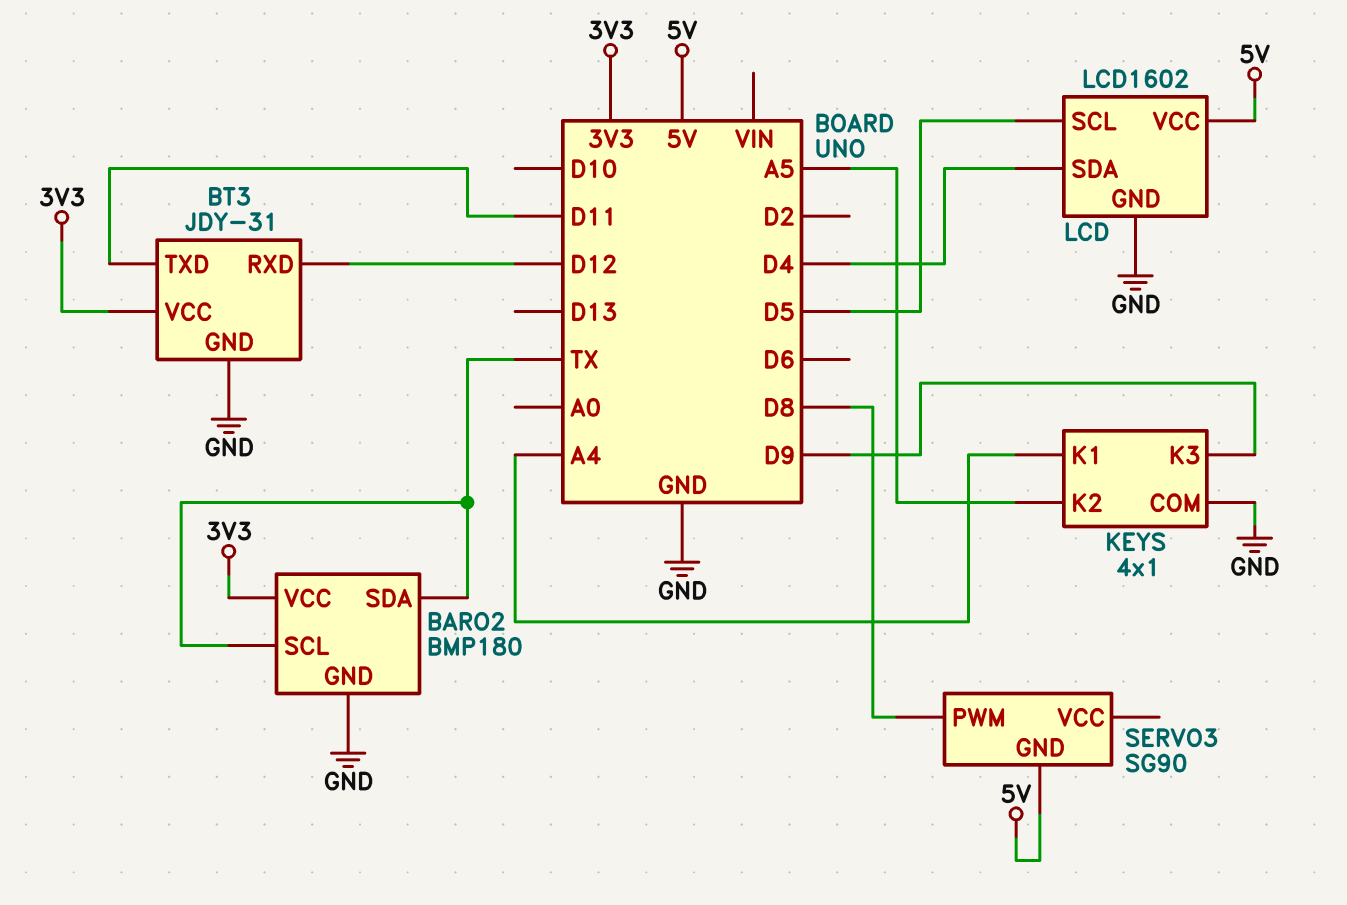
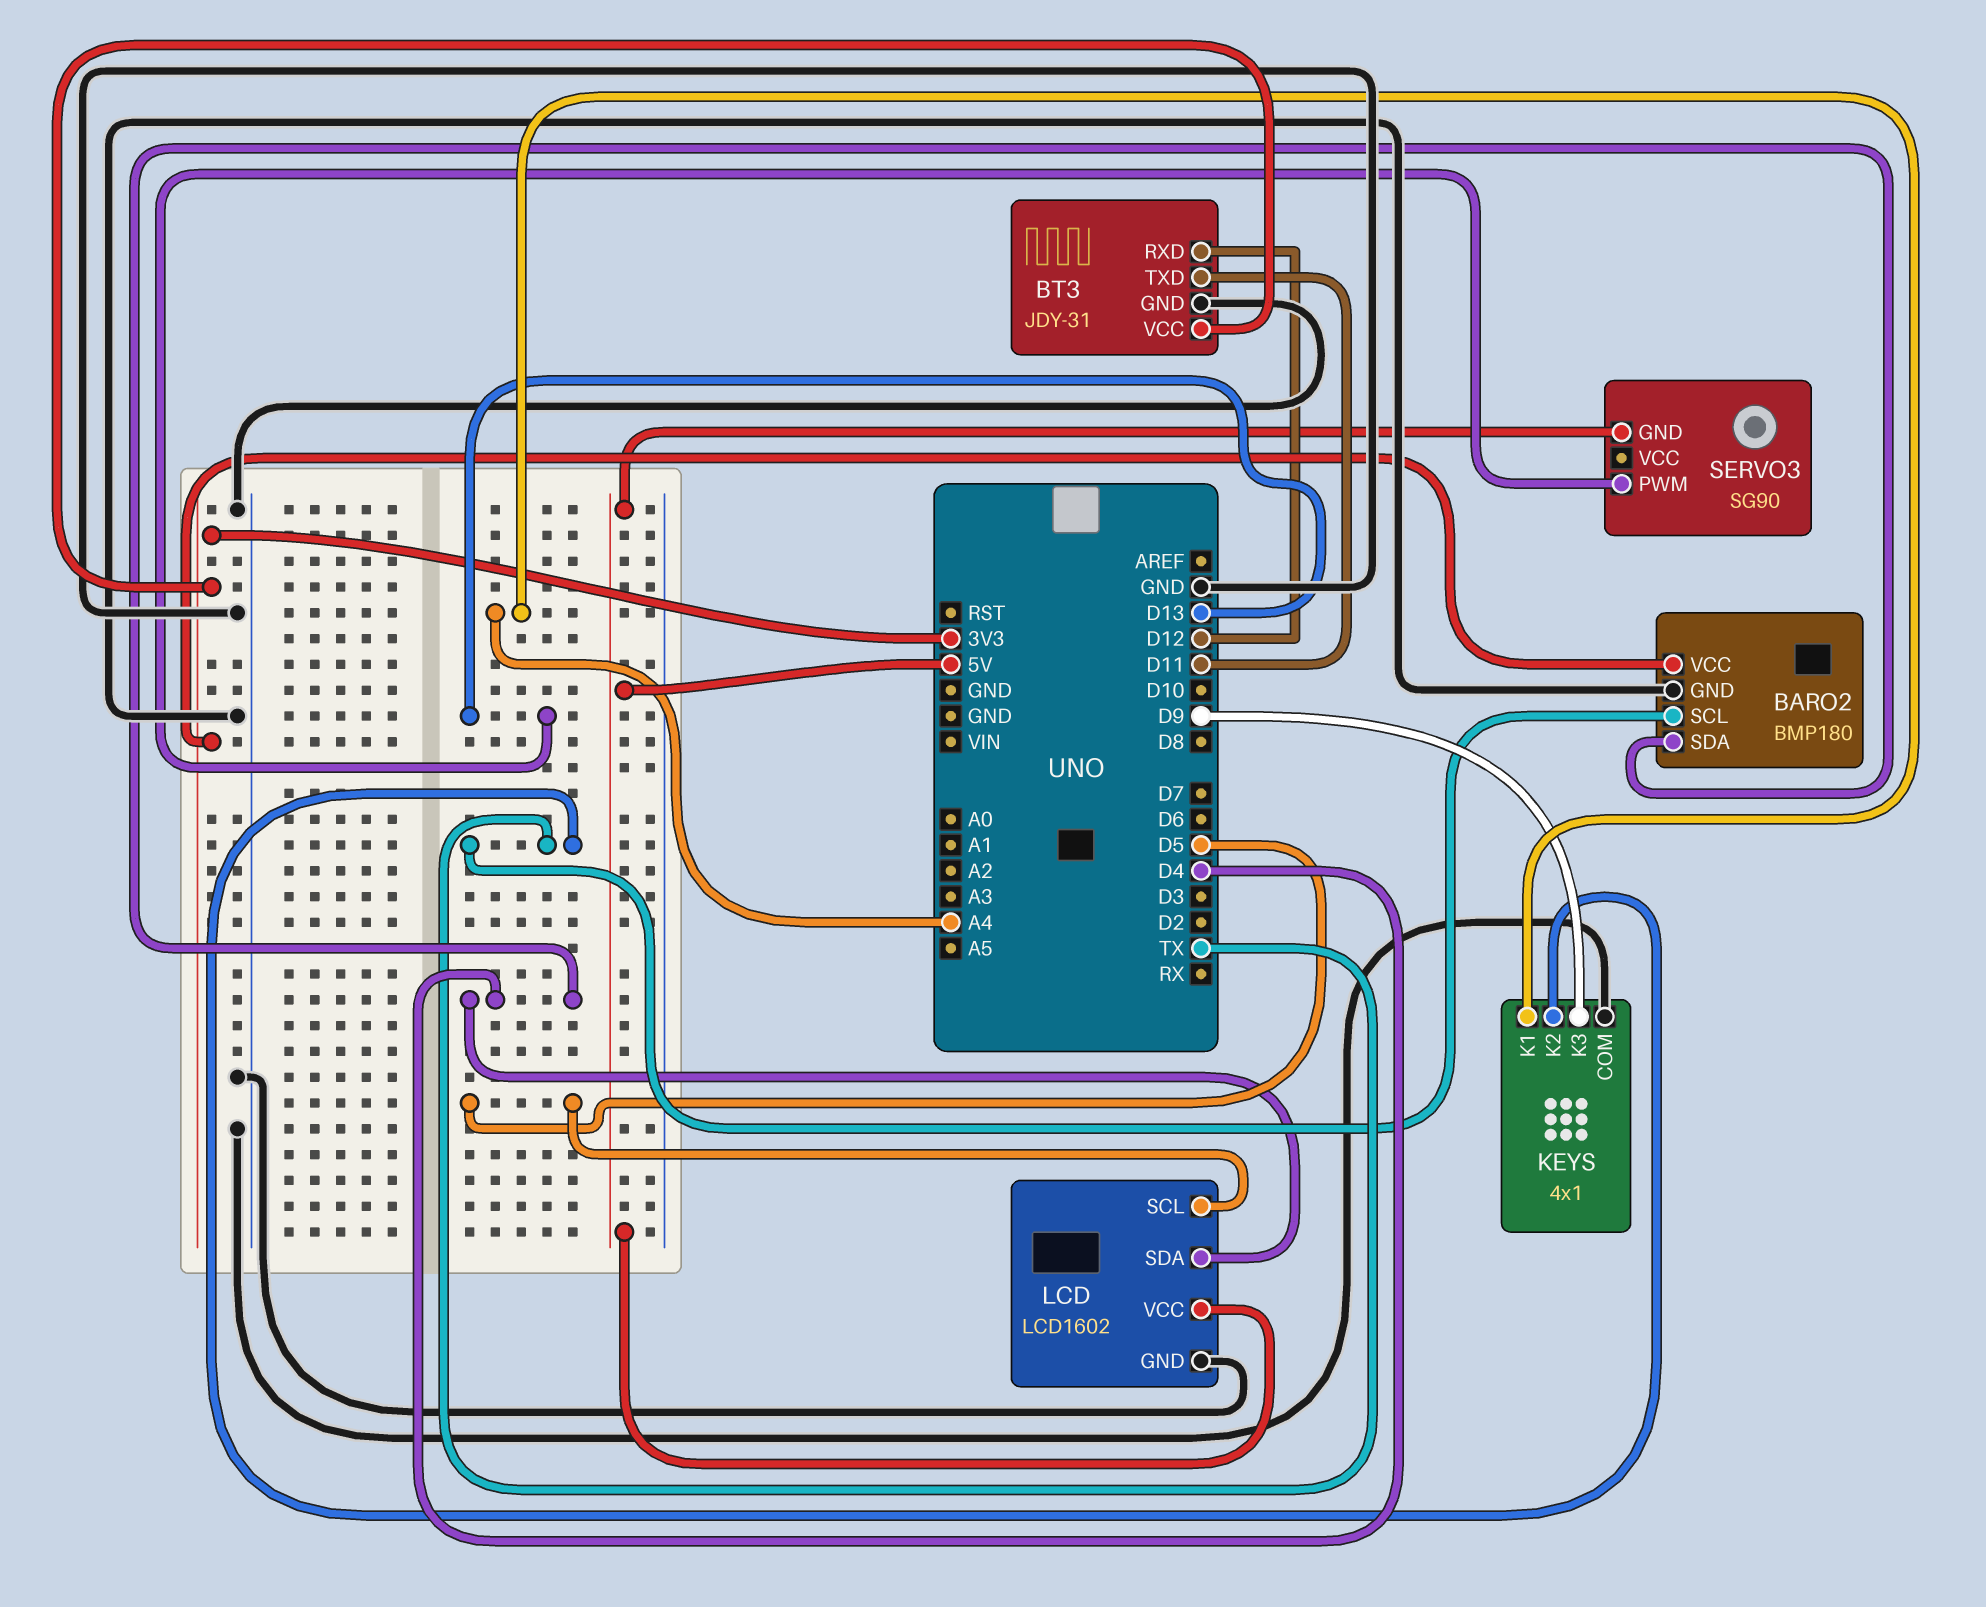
BARO2 pin SDA: TX -> D4
KEYS pin K2: A5 -> TX
SERVO3 pin PWM: D8 -> D13

